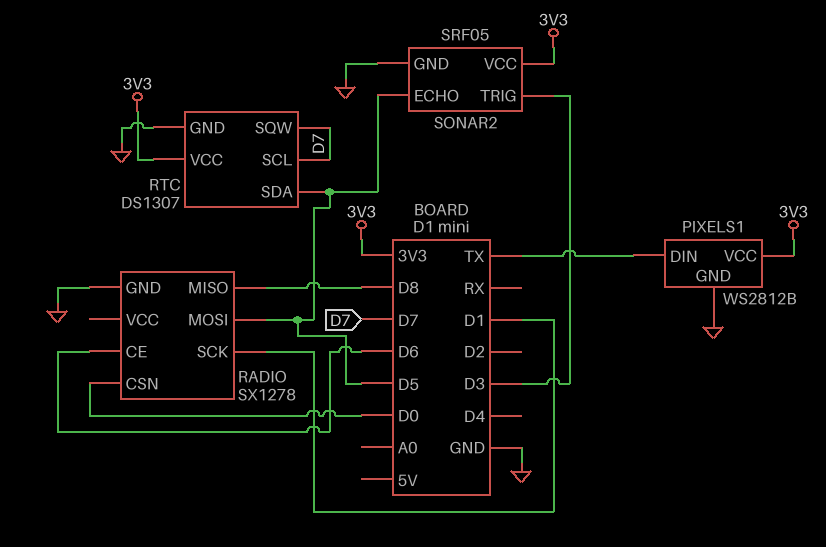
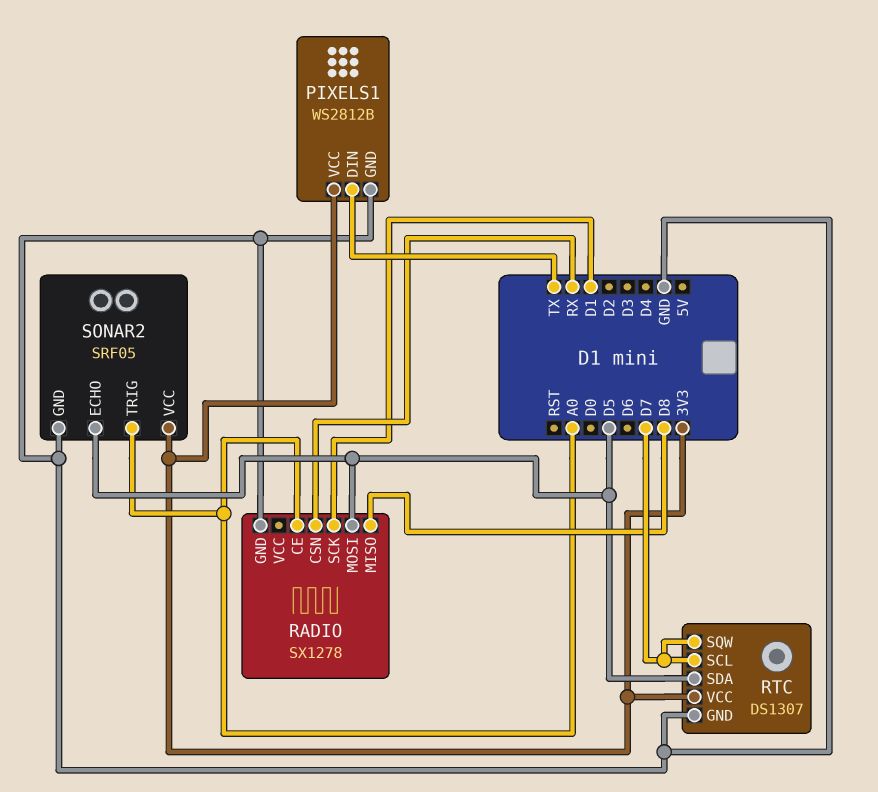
RADIO pin CE: D6 -> A0
RADIO pin CSN: D0 -> RX
SONAR2 pin TRIG: D3 -> A0

